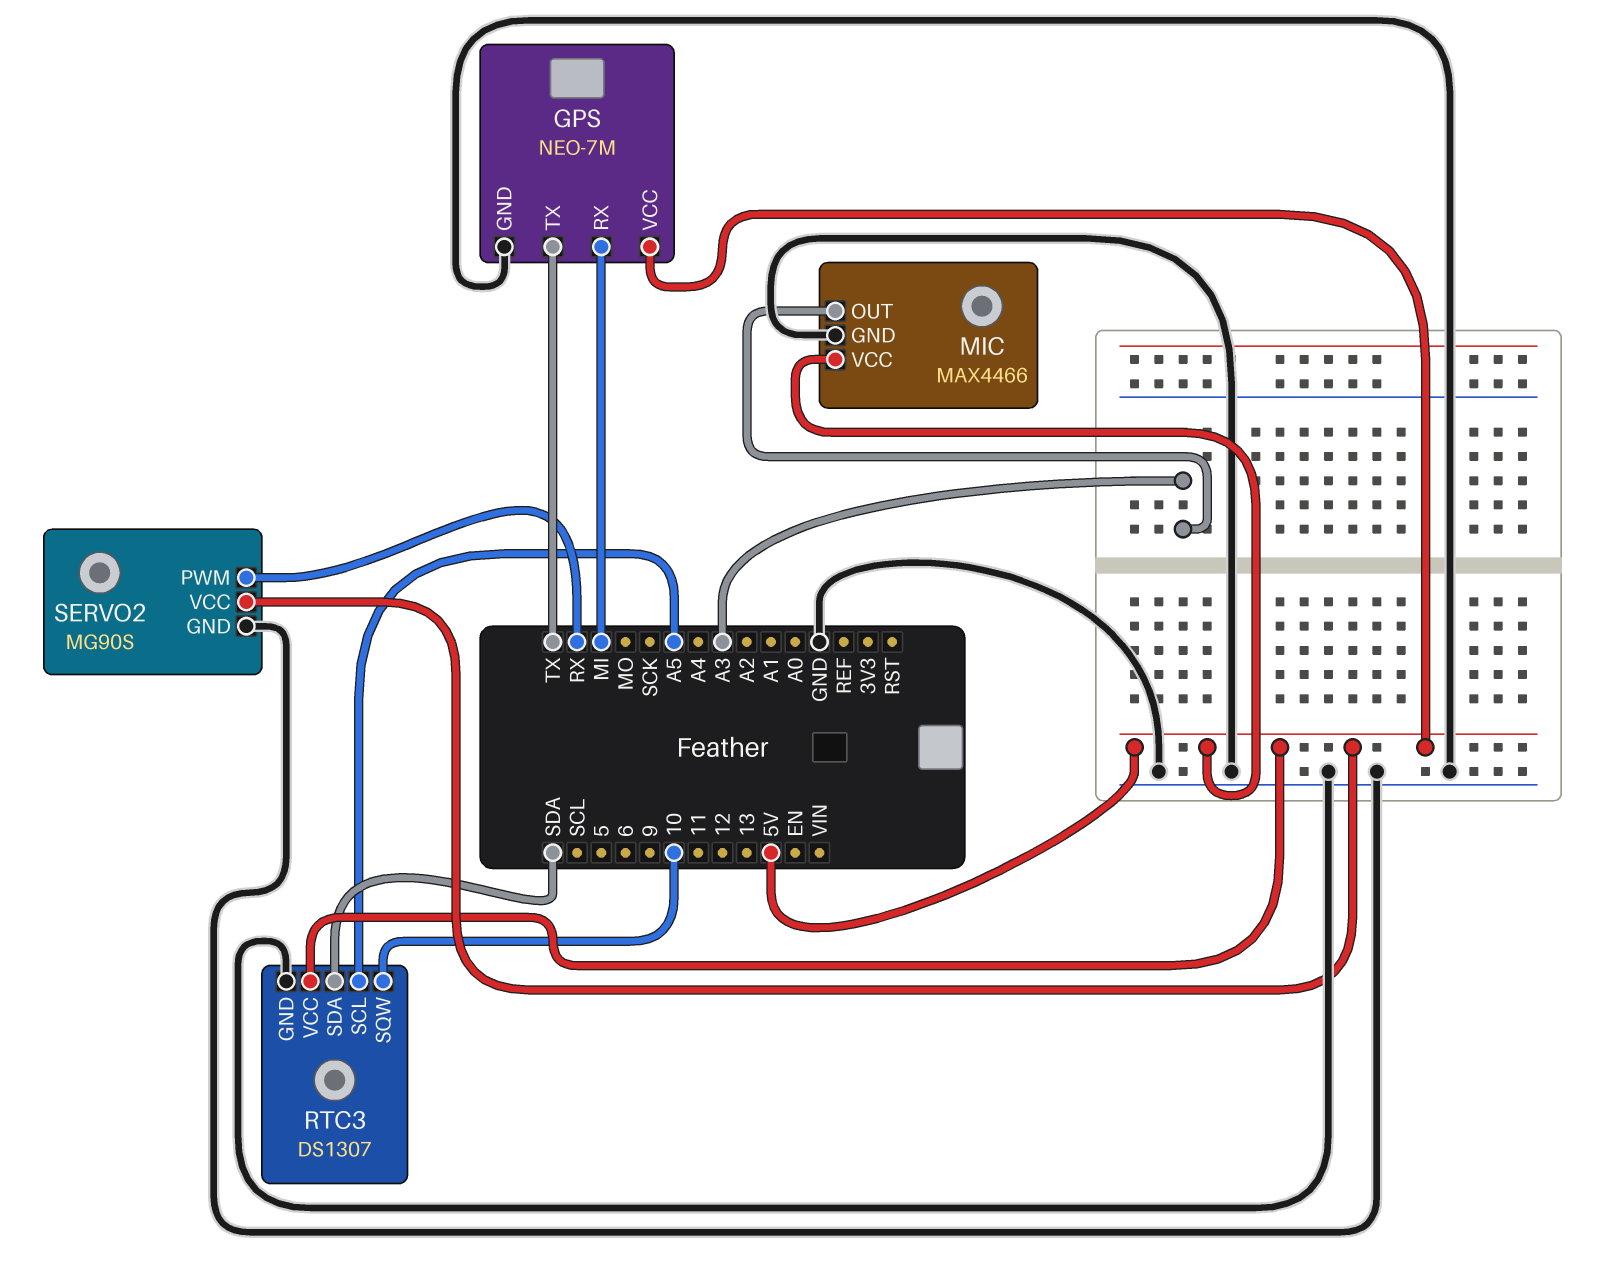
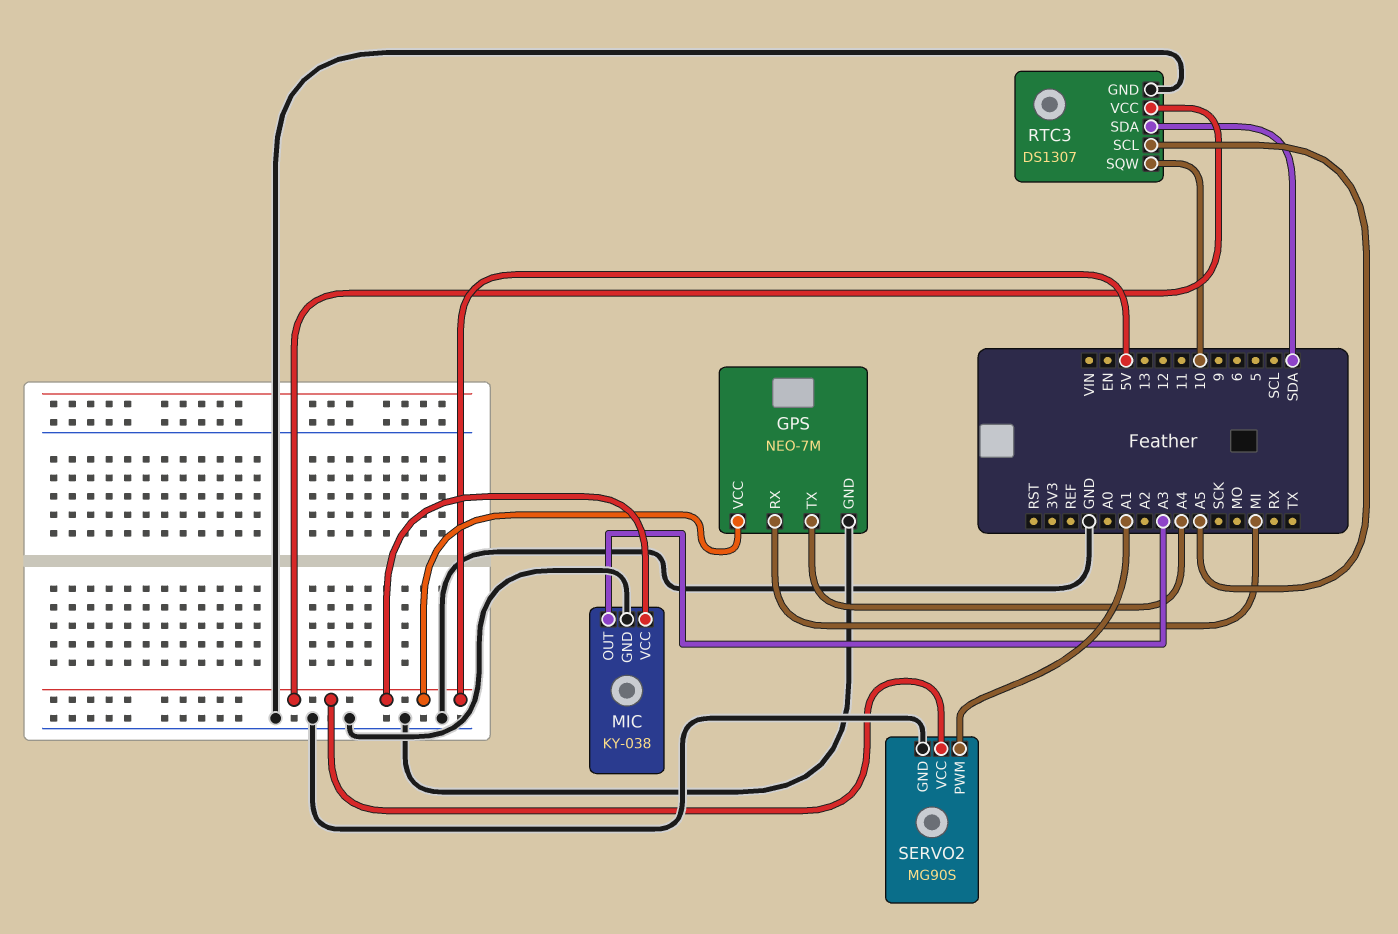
GPS pin TX: TX -> A4
MIC: MAX4466 -> KY-038
SERVO2 pin PWM: RX -> A1

